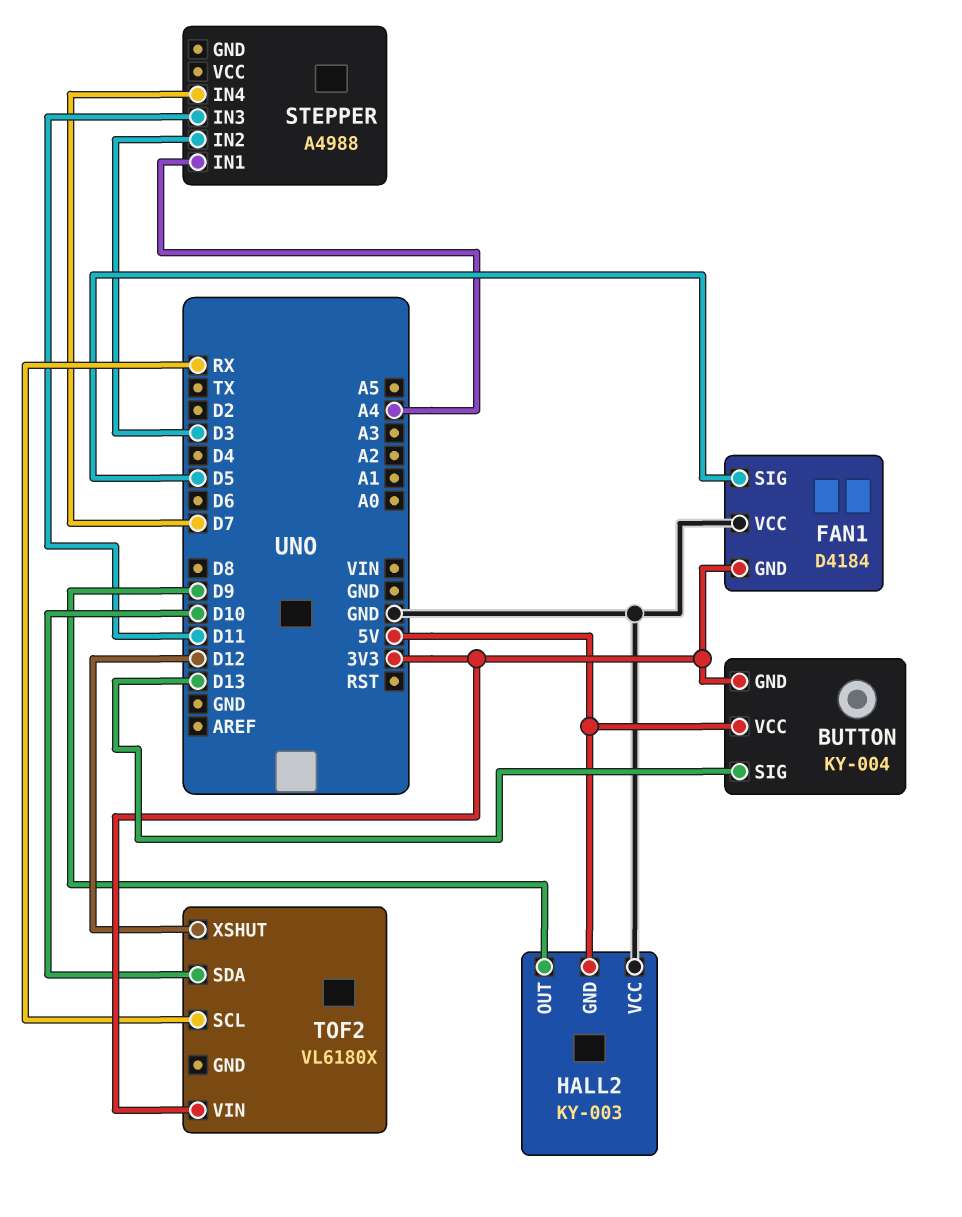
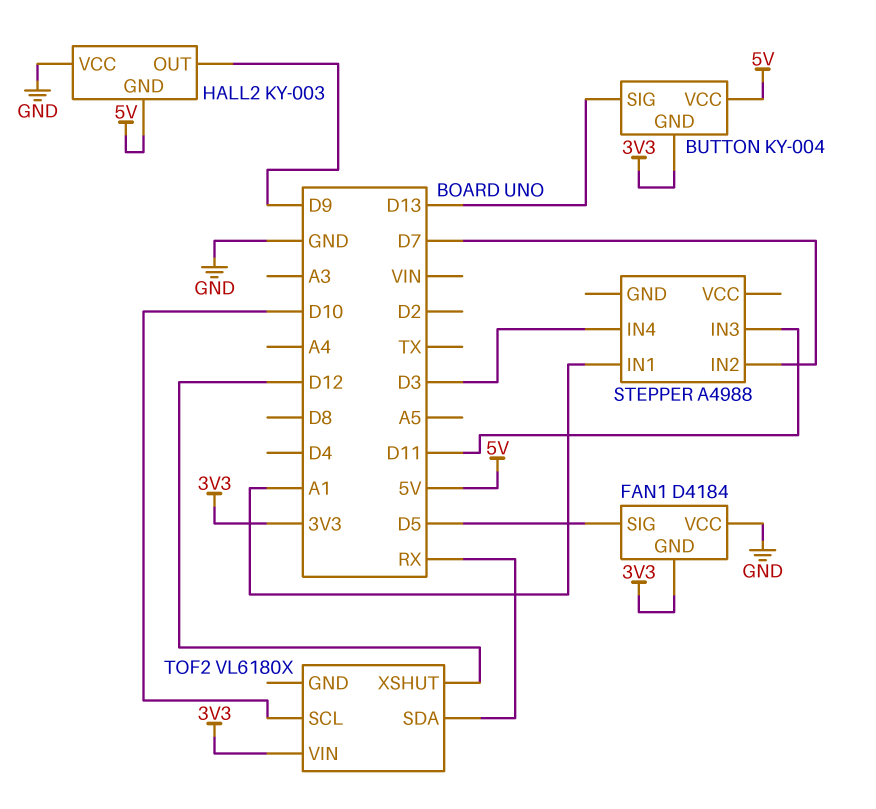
STEPPER pin IN1: A4 -> A1
STEPPER pin IN2: D3 -> D7
STEPPER pin IN4: D7 -> D3
TOF2 pin SCL: RX -> D10
TOF2 pin SDA: D10 -> RX

